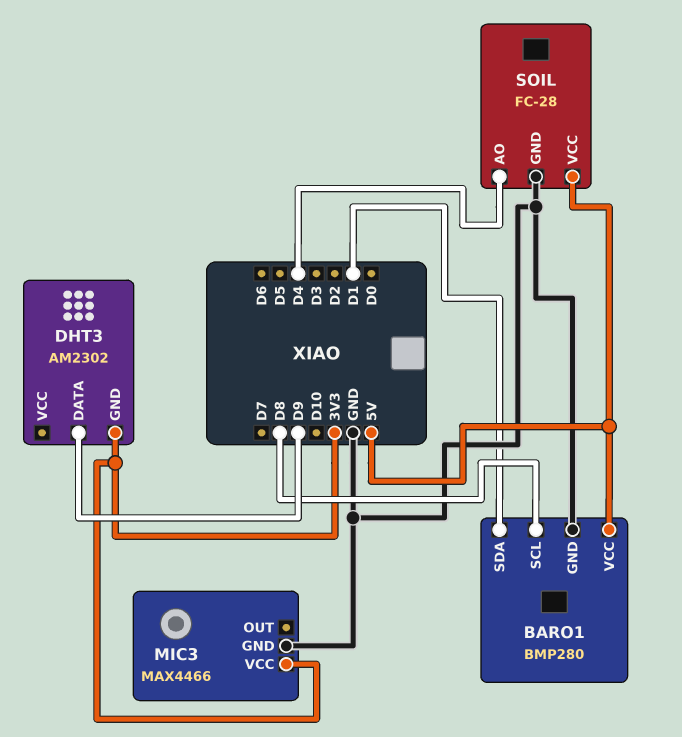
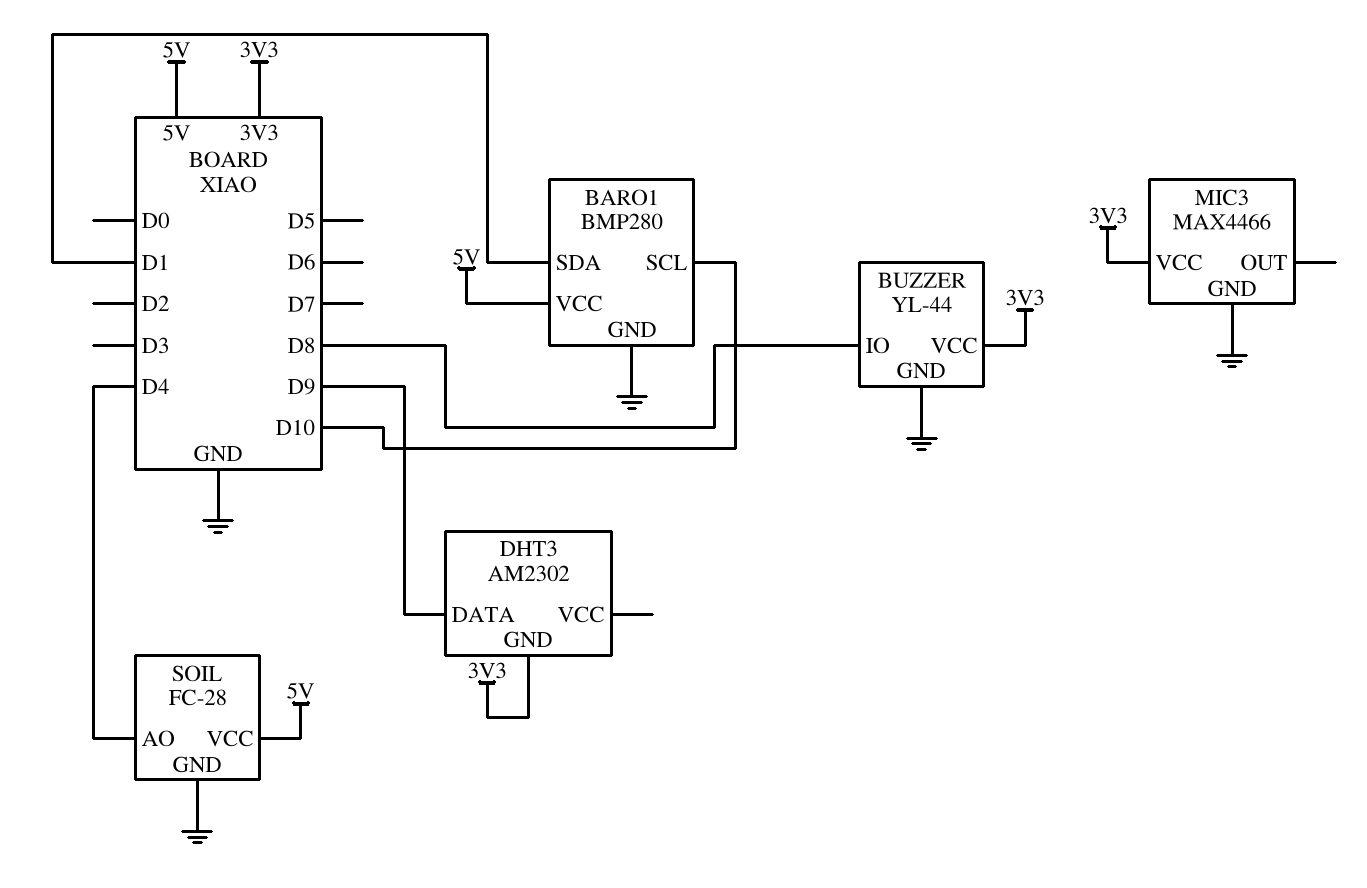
BARO1 pin SCL: D8 -> D10
BUZZER: none -> YL-44
BUZZER pin GND: none -> GND
BUZZER pin IO: none -> D8
BUZZER pin VCC: none -> 3V3

